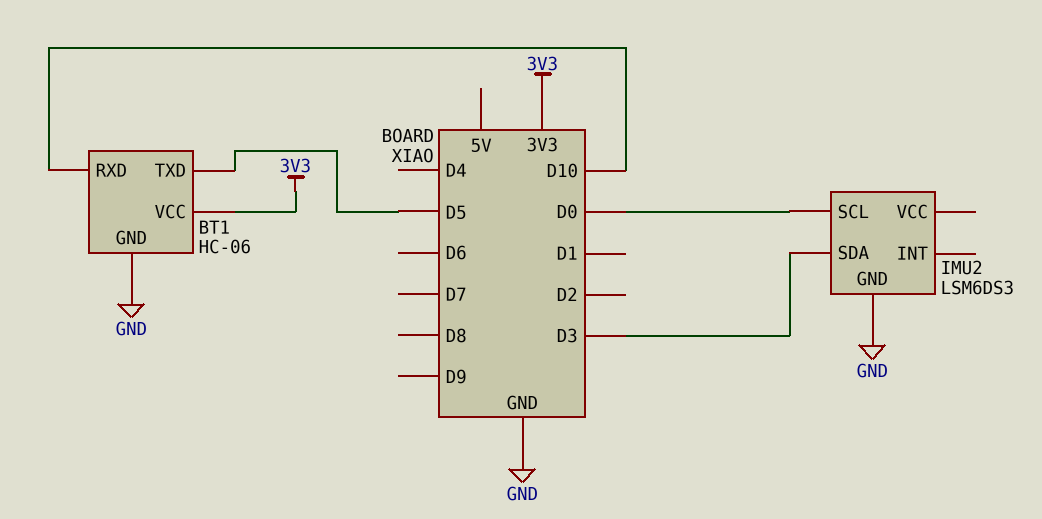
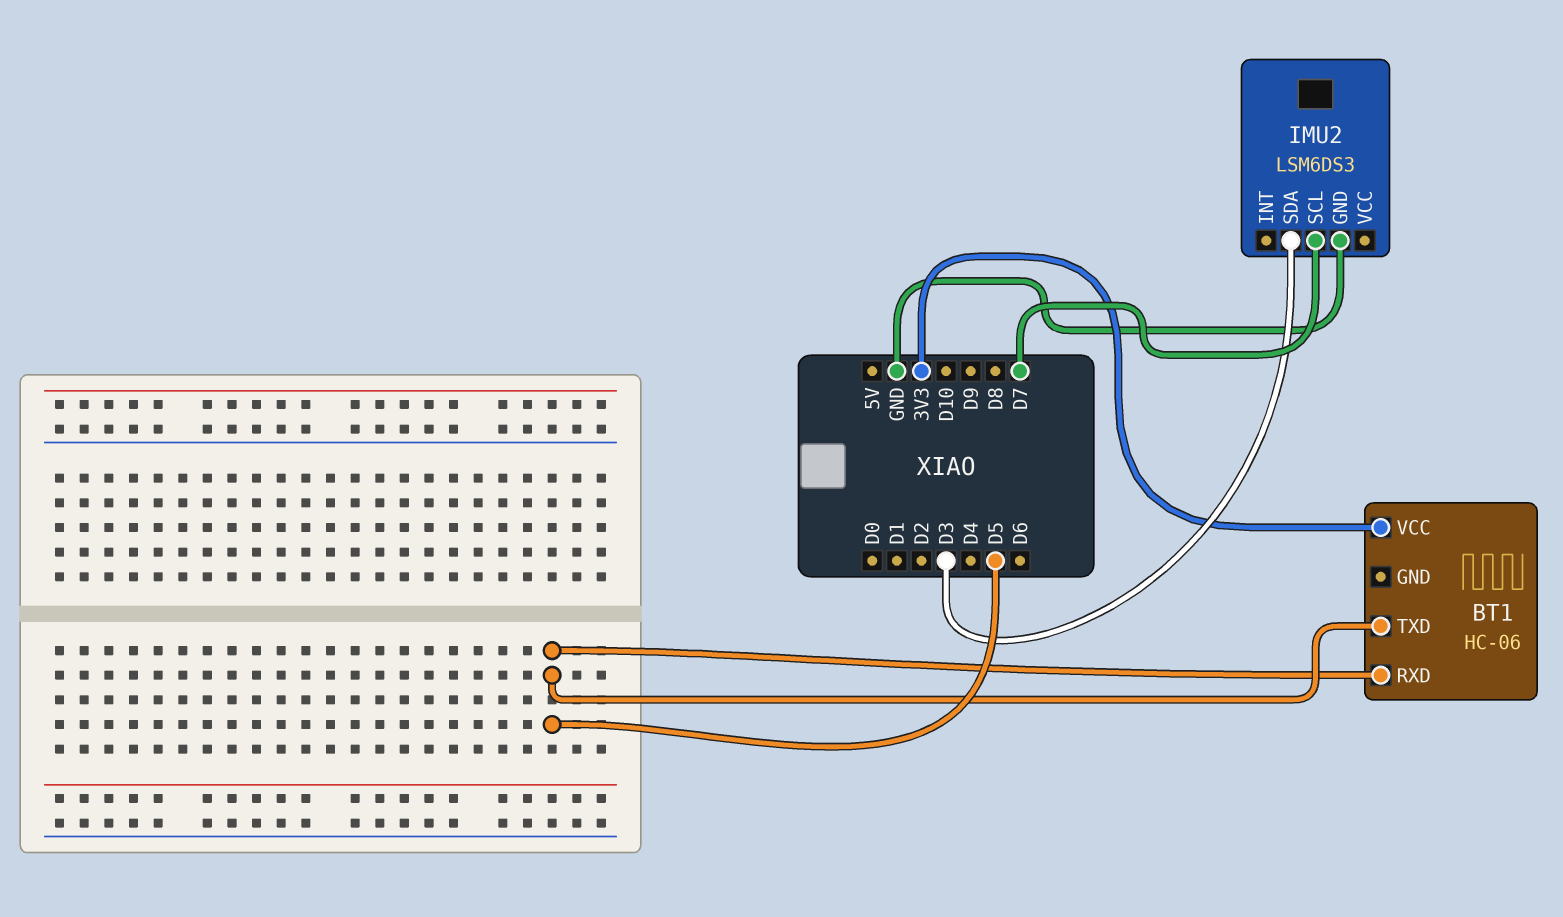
BT1 pin GND: GND -> none
BT1 pin RXD: D10 -> D5
IMU2 pin SCL: D0 -> D7

